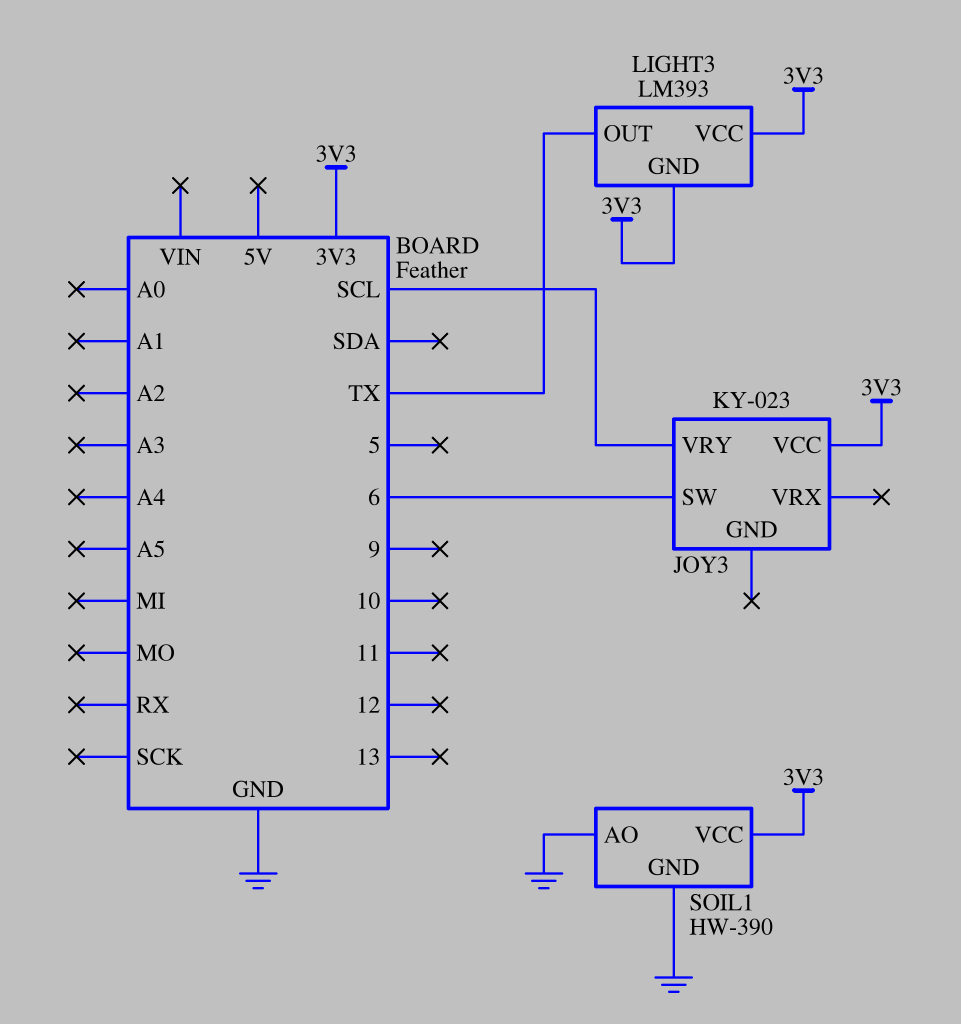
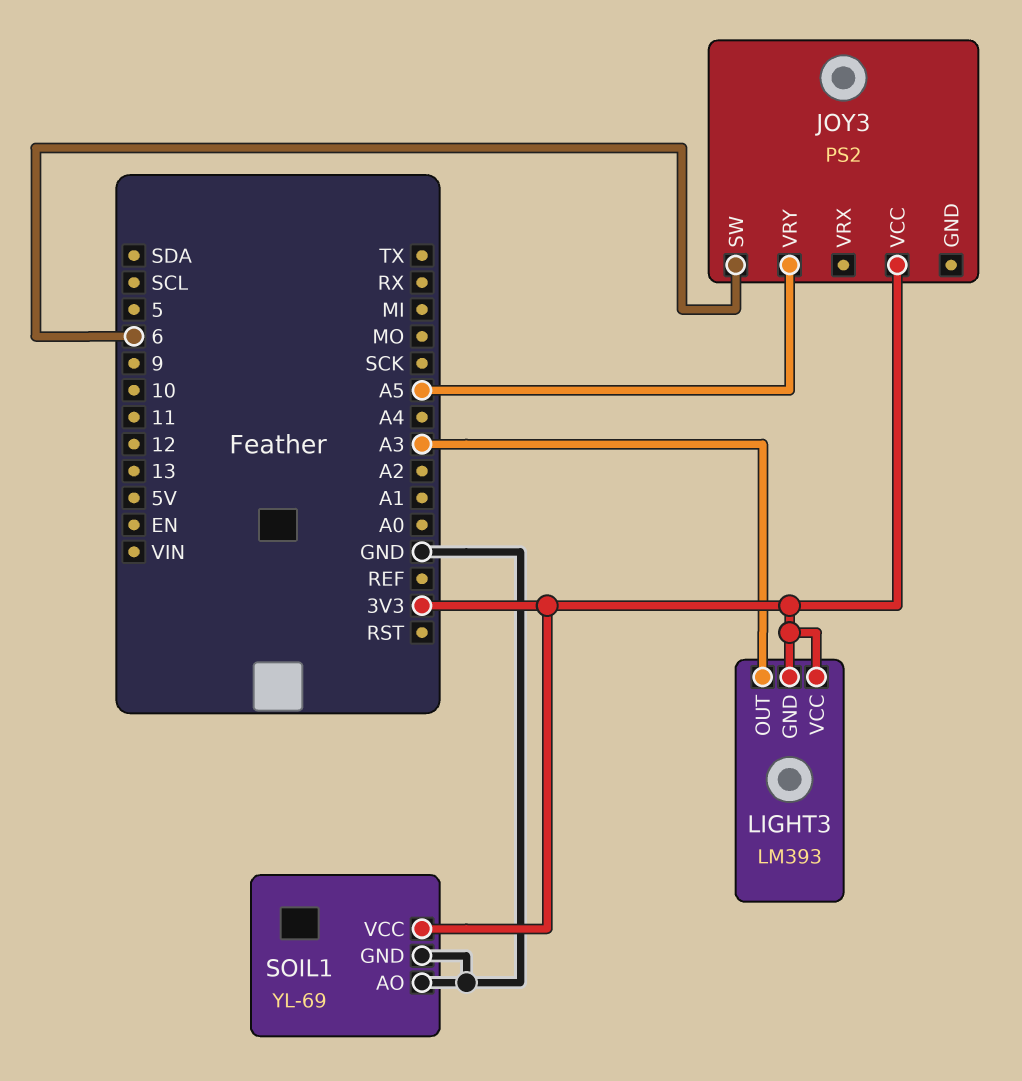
JOY3: KY-023 -> PS2
JOY3 pin VRY: SCL -> A5
LIGHT3 pin OUT: TX -> A3
SOIL1: HW-390 -> YL-69

